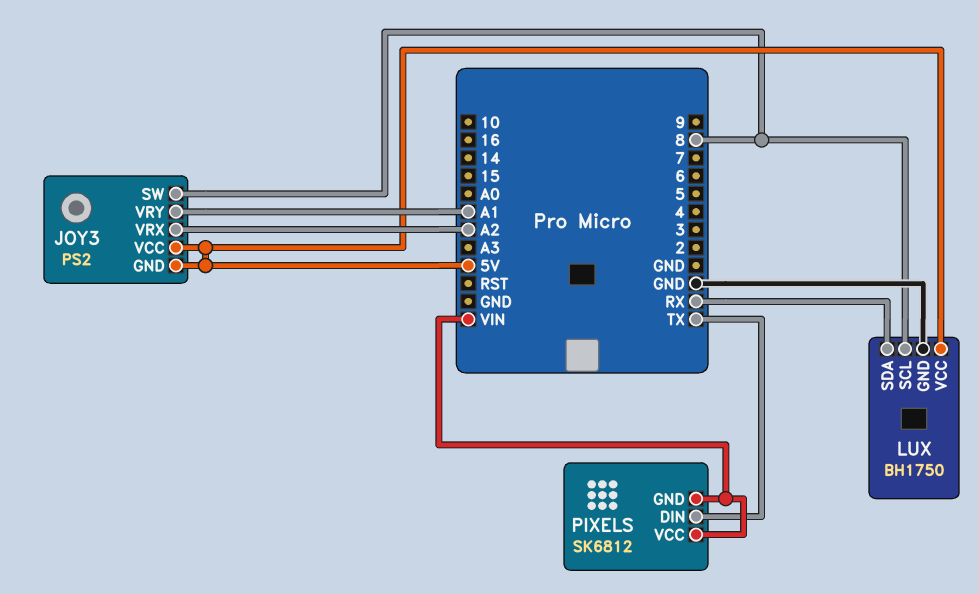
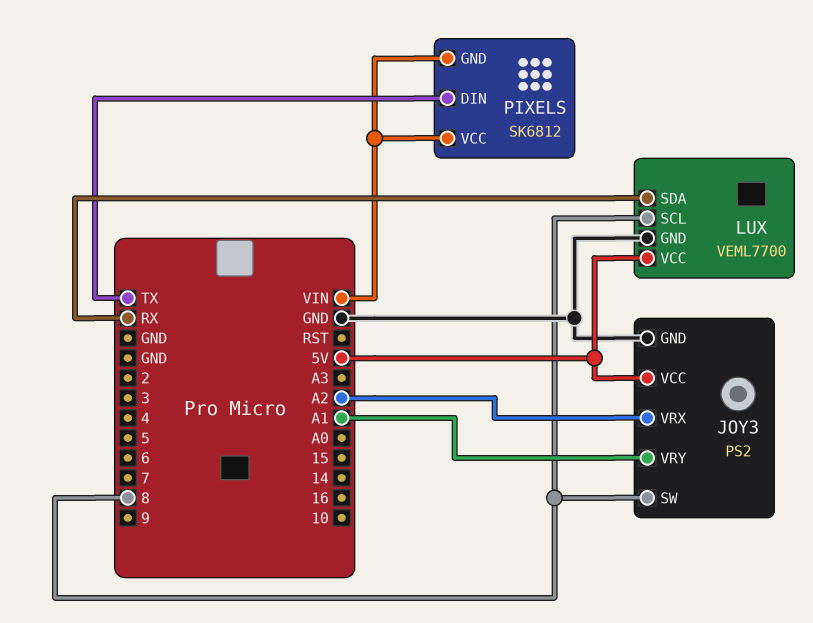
JOY3 pin GND: 5V -> GND
LUX: BH1750 -> VEML7700

